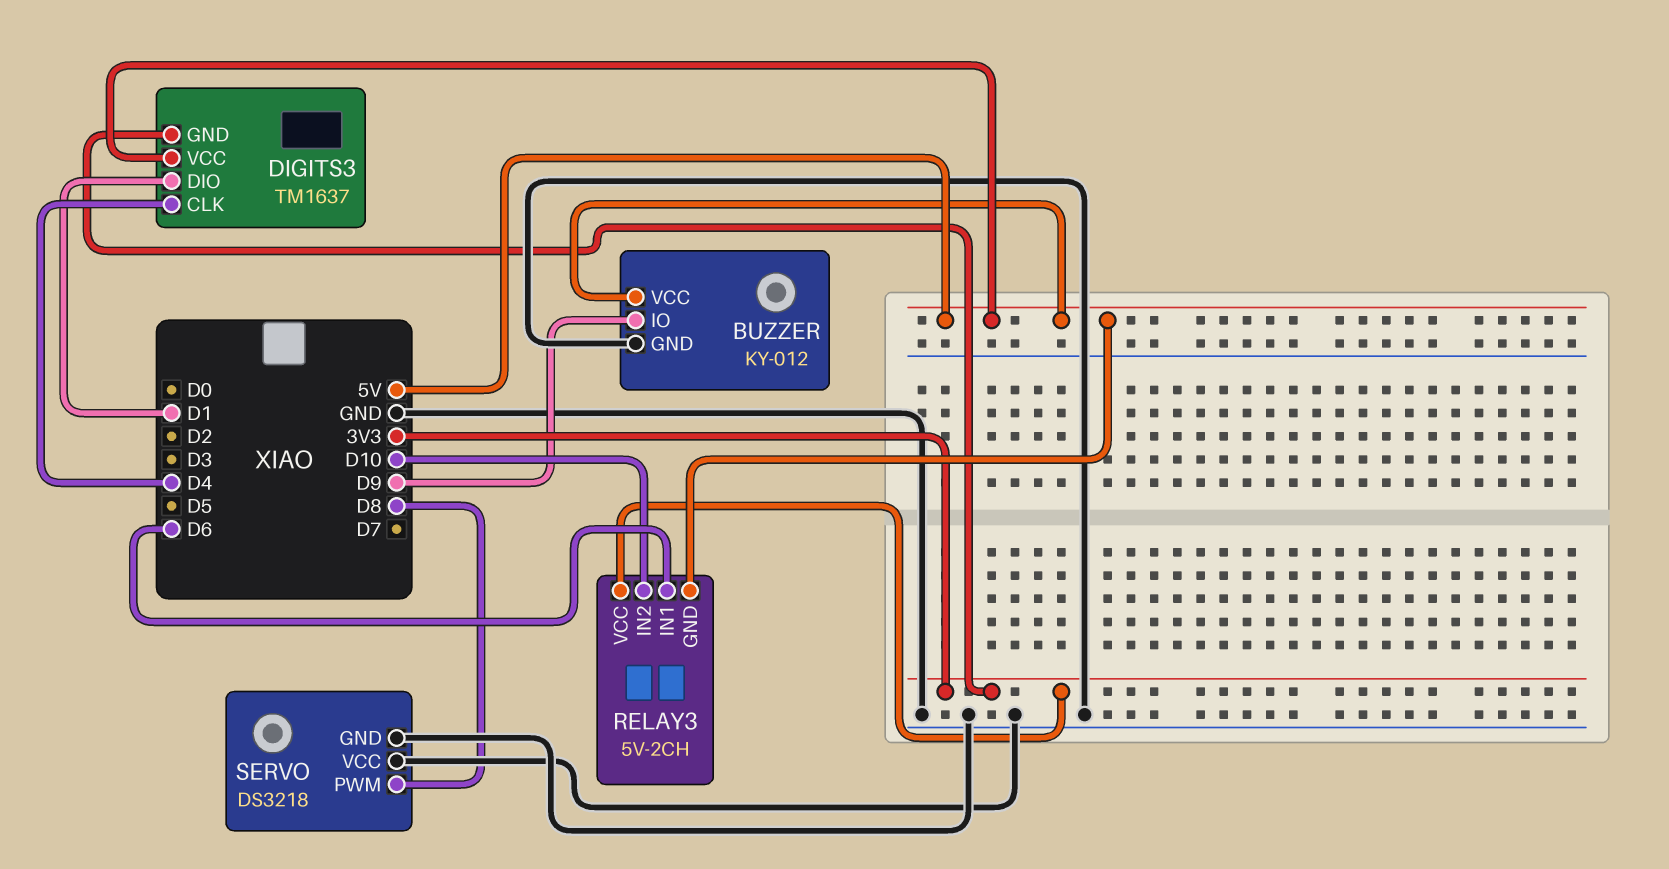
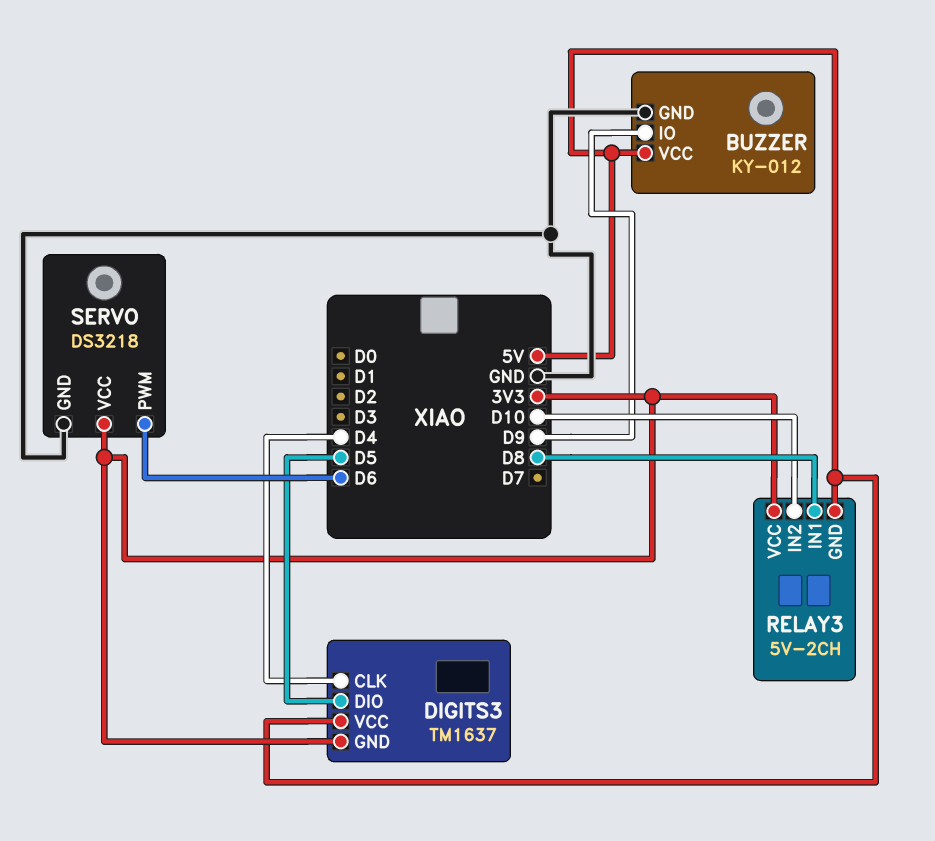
DIGITS3 pin DIO: D1 -> D5
RELAY3 pin IN1: D6 -> D8
SERVO pin PWM: D8 -> D6
SERVO pin VCC: GND -> 3V3

